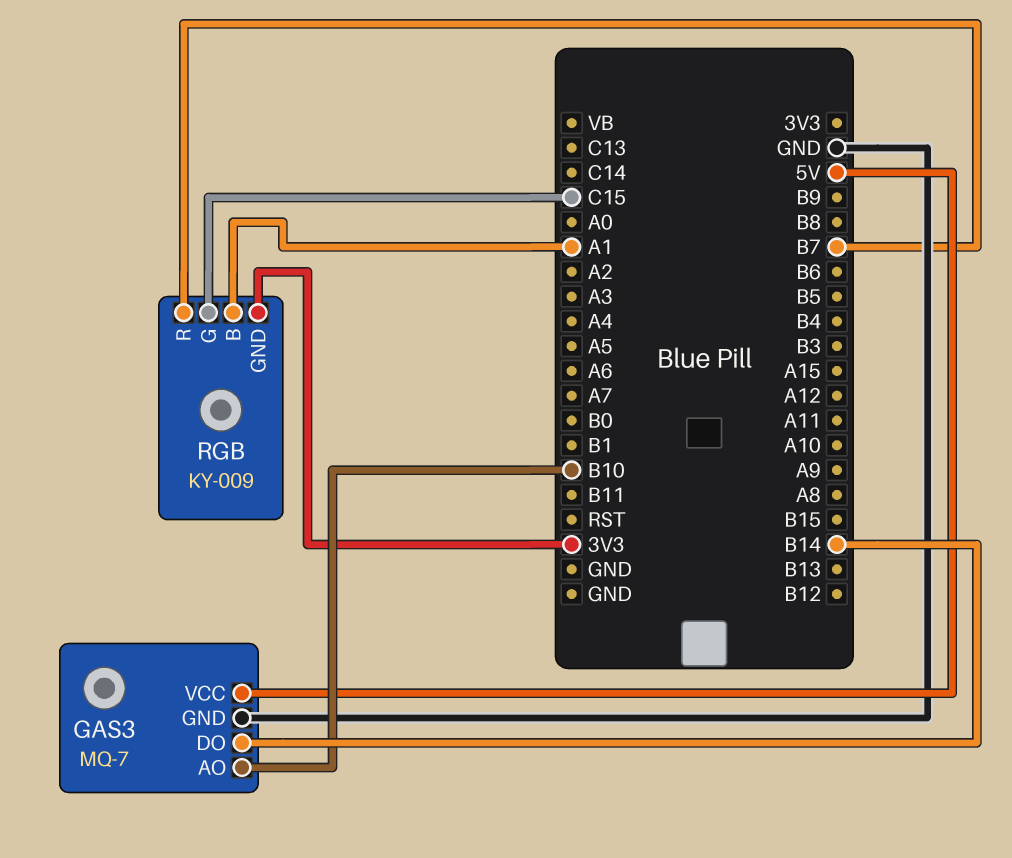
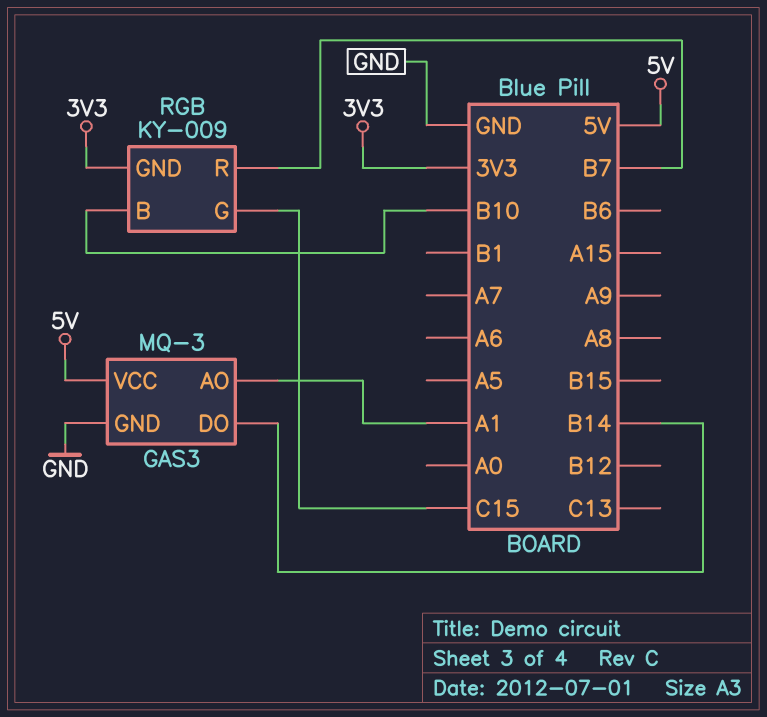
GAS3: MQ-7 -> MQ-3
GAS3 pin AO: B10 -> A1
RGB pin B: A1 -> B10

